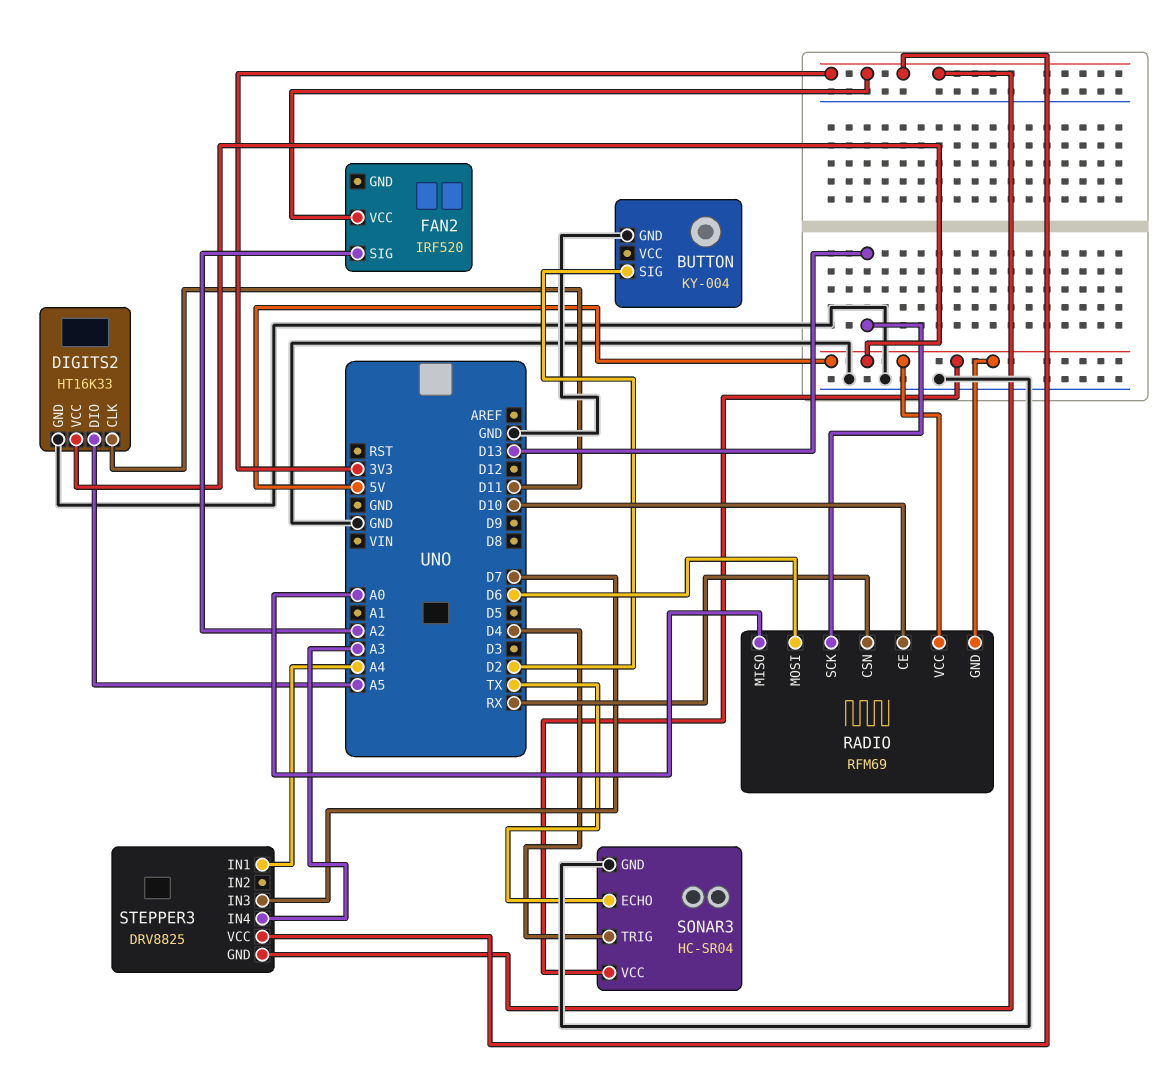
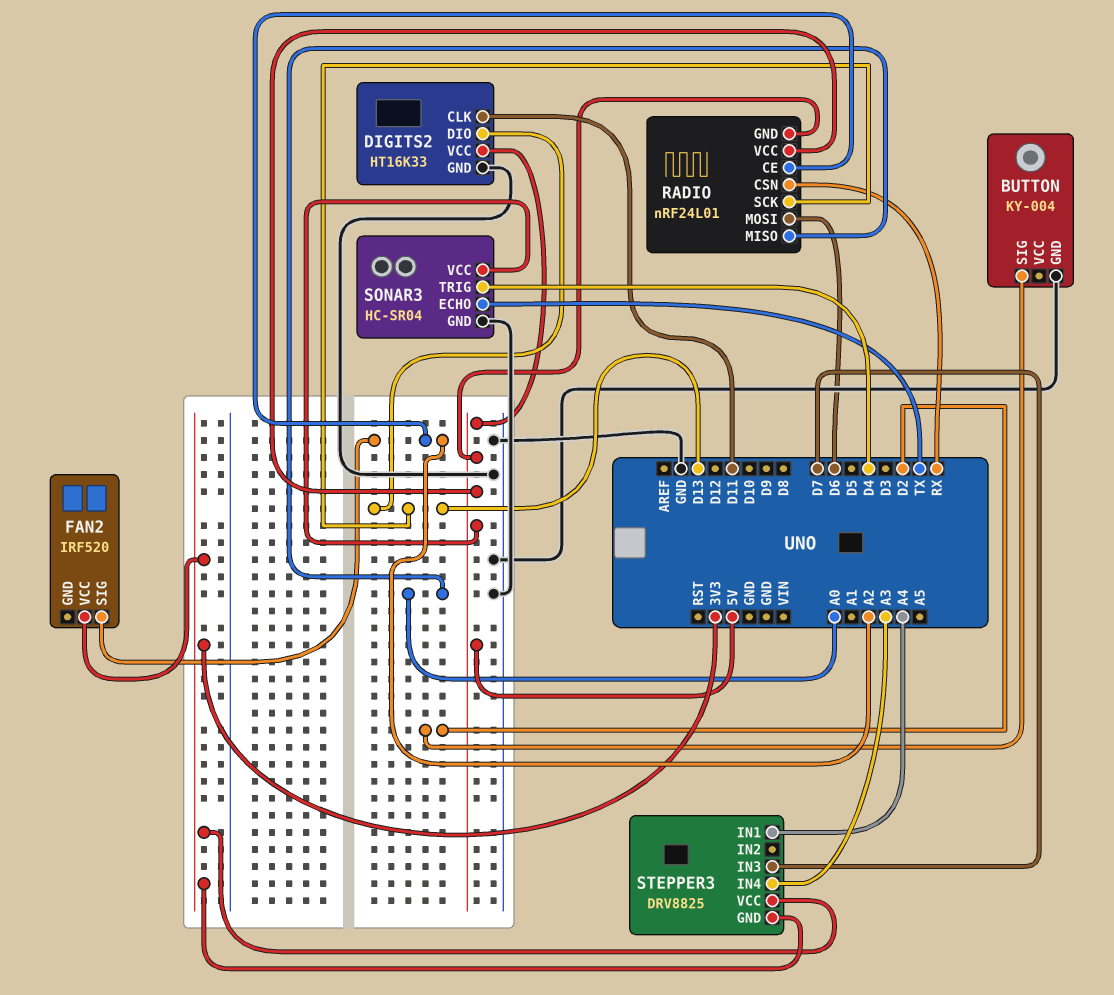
DIGITS2 pin DIO: A5 -> D13
RADIO: RFM69 -> nRF24L01
RADIO pin CE: D10 -> A2

